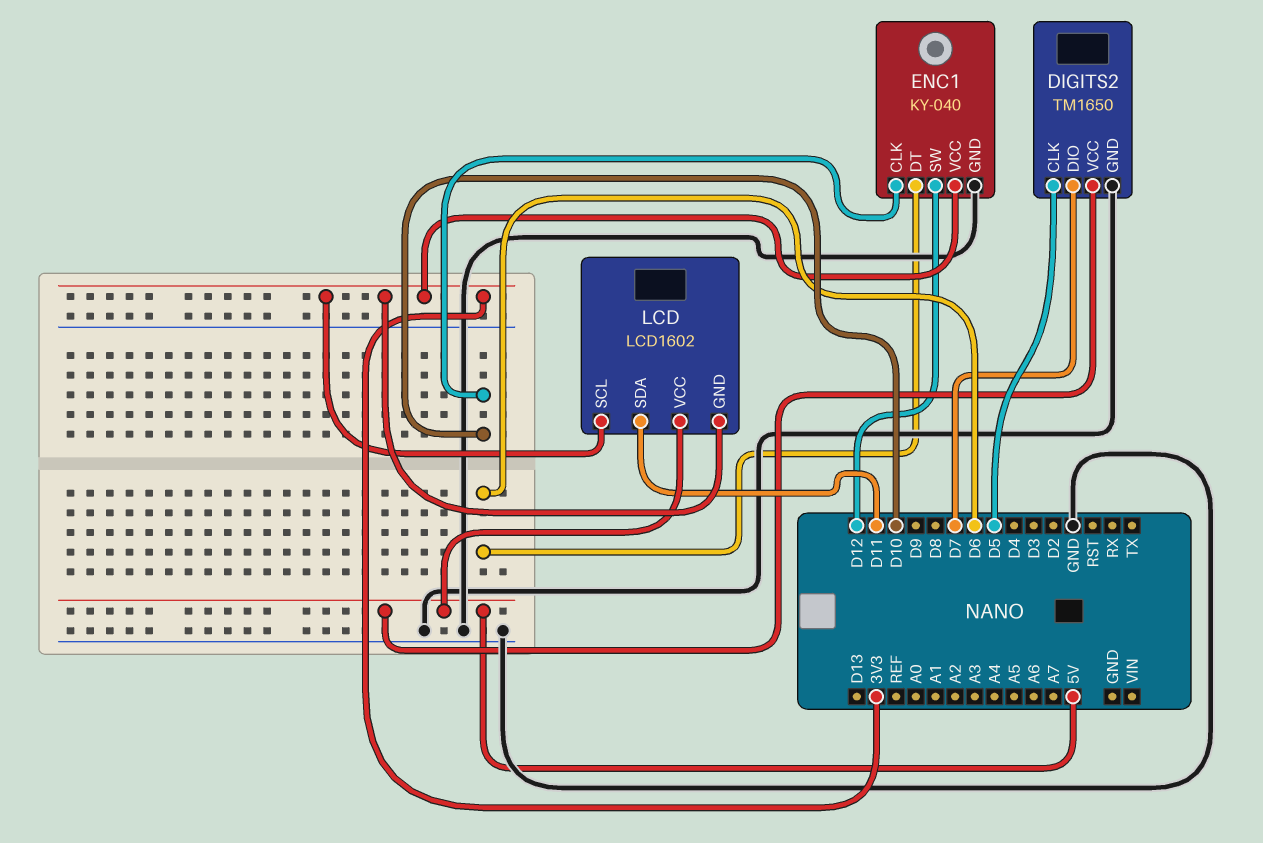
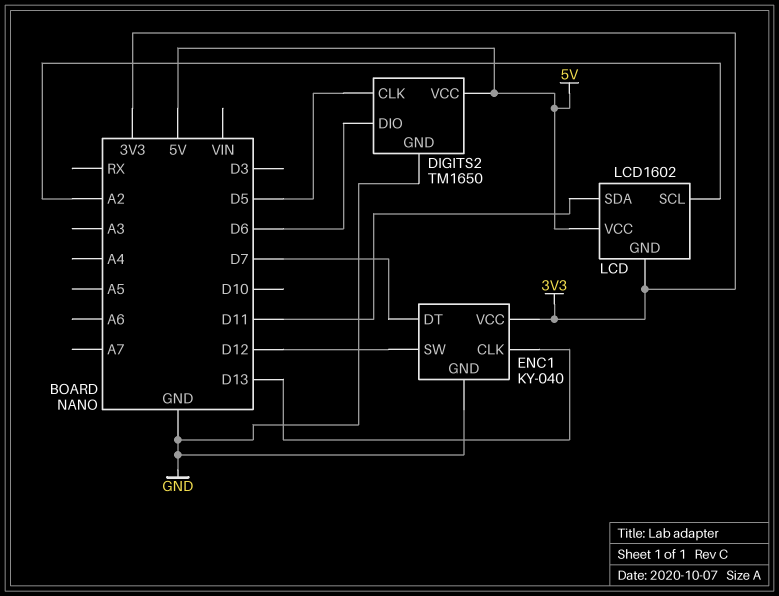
DIGITS2 pin DIO: D7 -> D6
ENC1 pin CLK: D10 -> D13
ENC1 pin DT: D6 -> D7
LCD pin SCL: 3V3 -> A2

